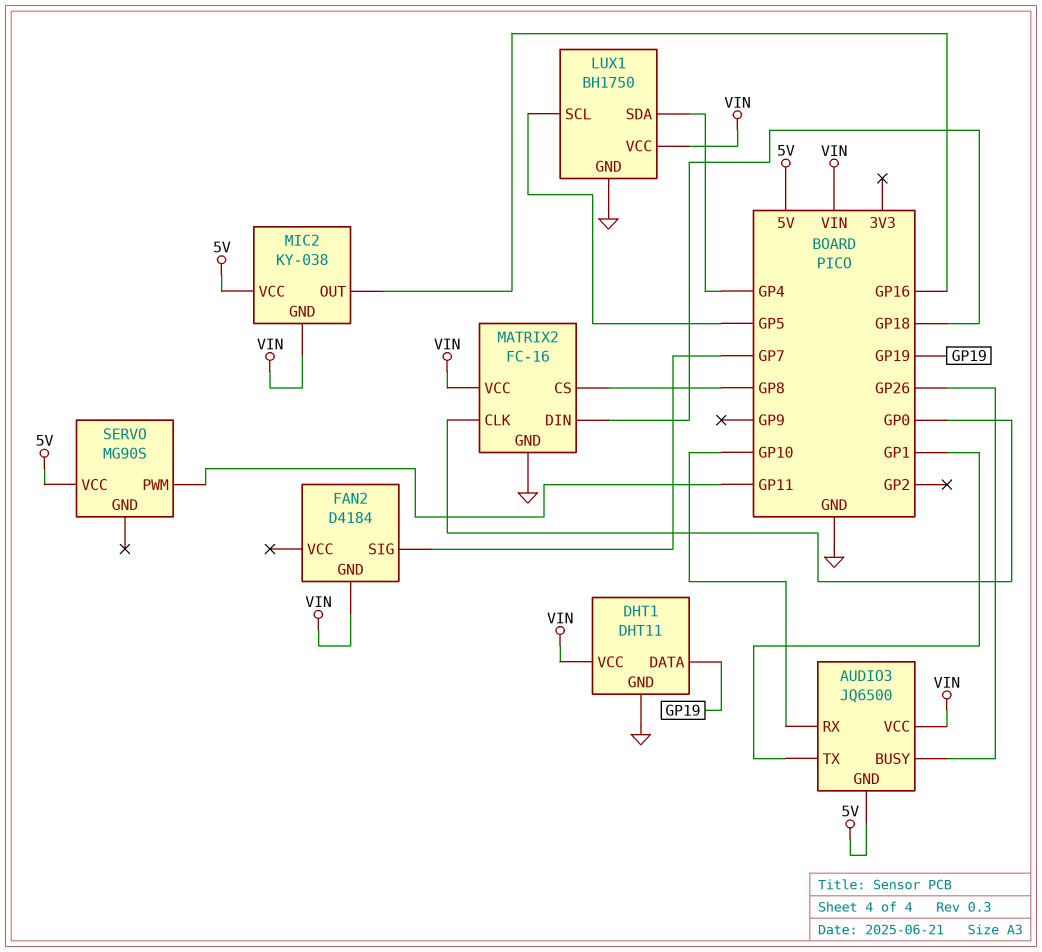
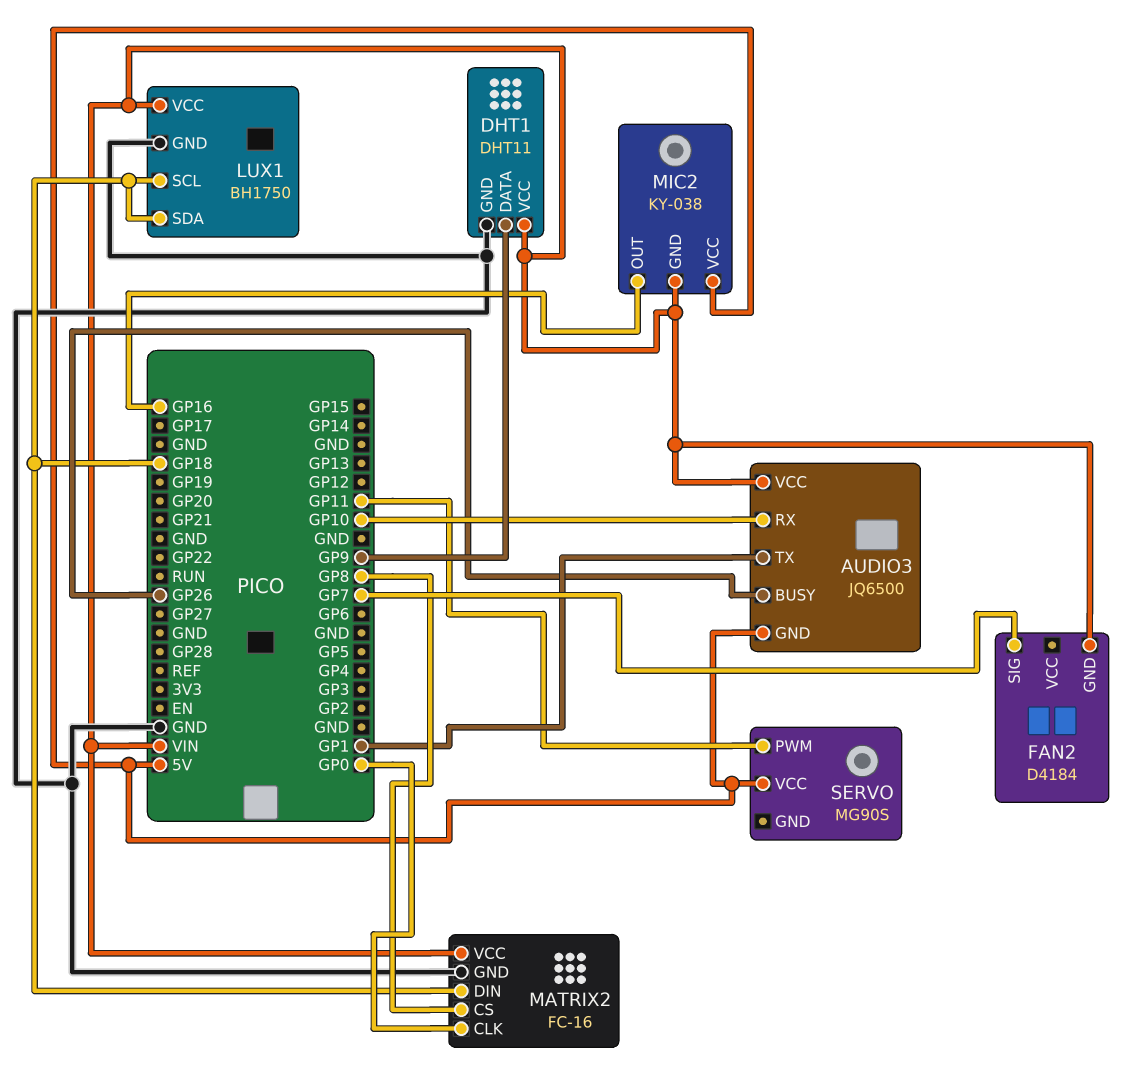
DHT1 pin DATA: GP19 -> GP9
LUX1 pin SCL: GP5 -> GP18
LUX1 pin SDA: GP4 -> GP18

